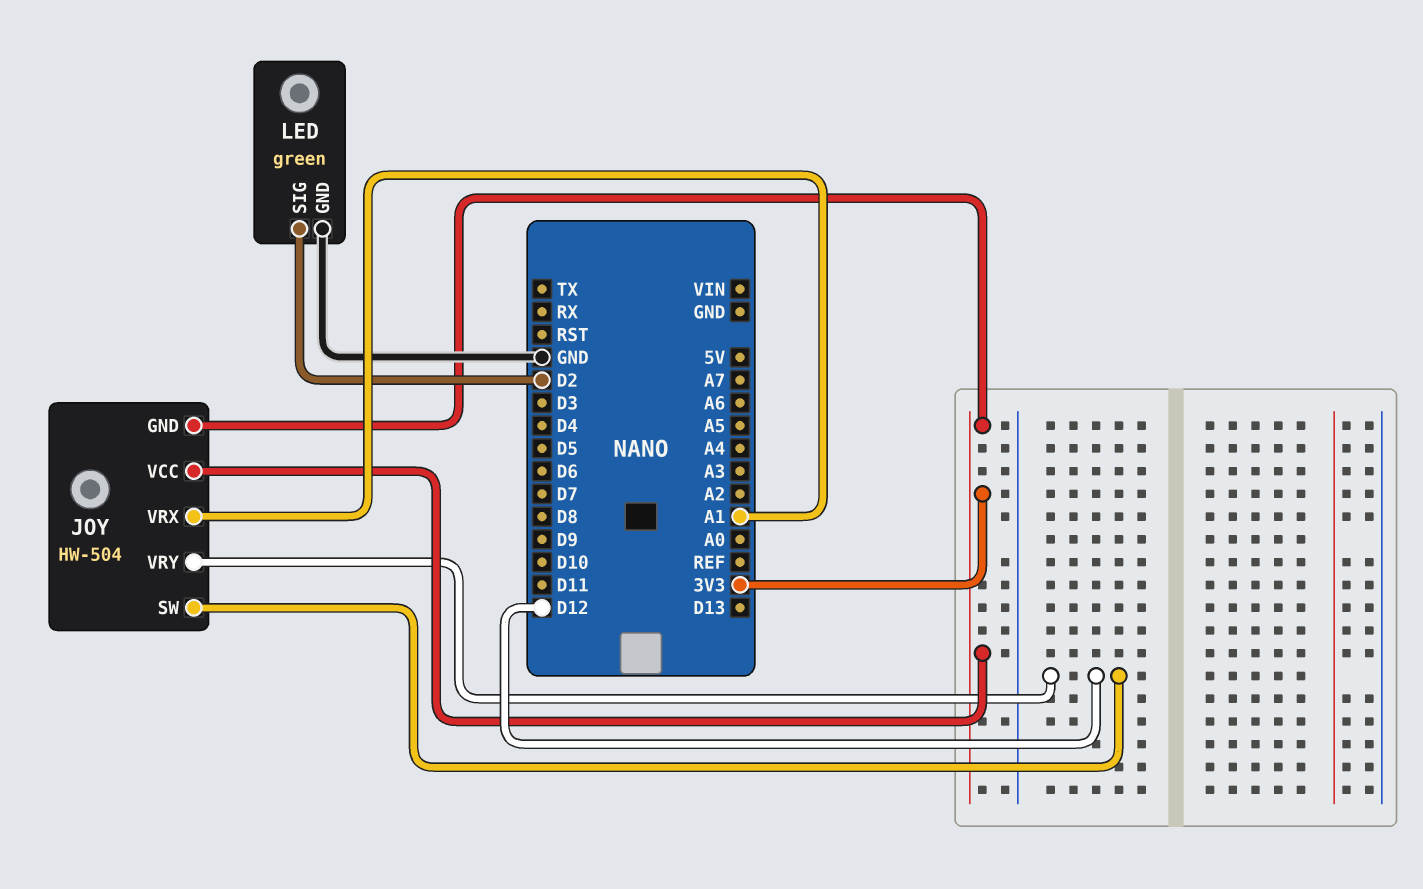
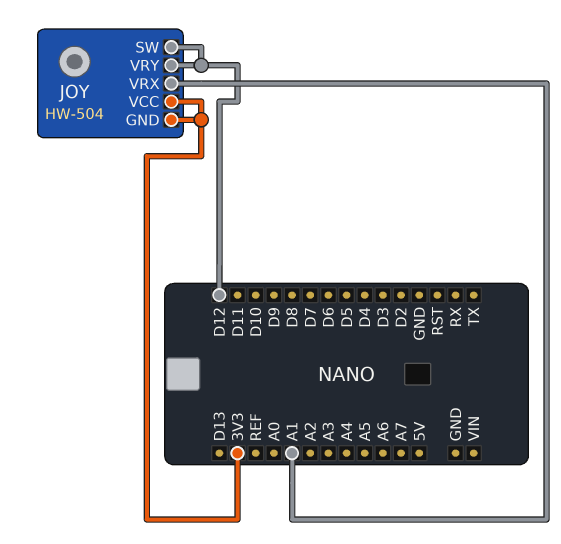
LED: green -> none
LED pin GND: GND -> none
LED pin SIG: D2 -> none

